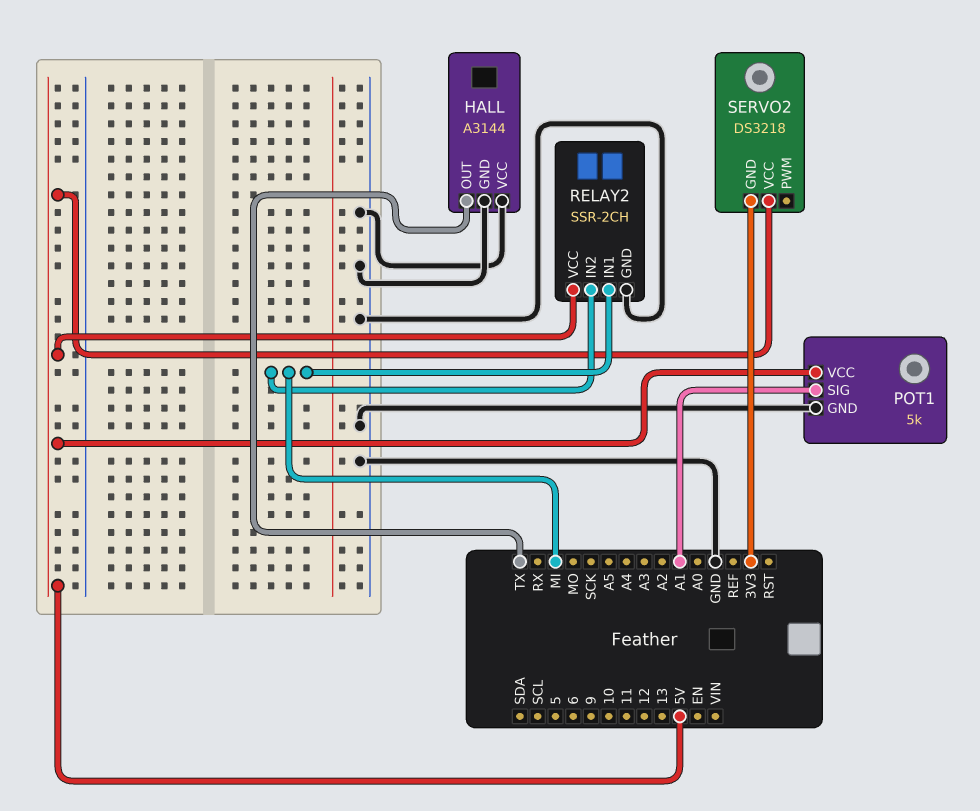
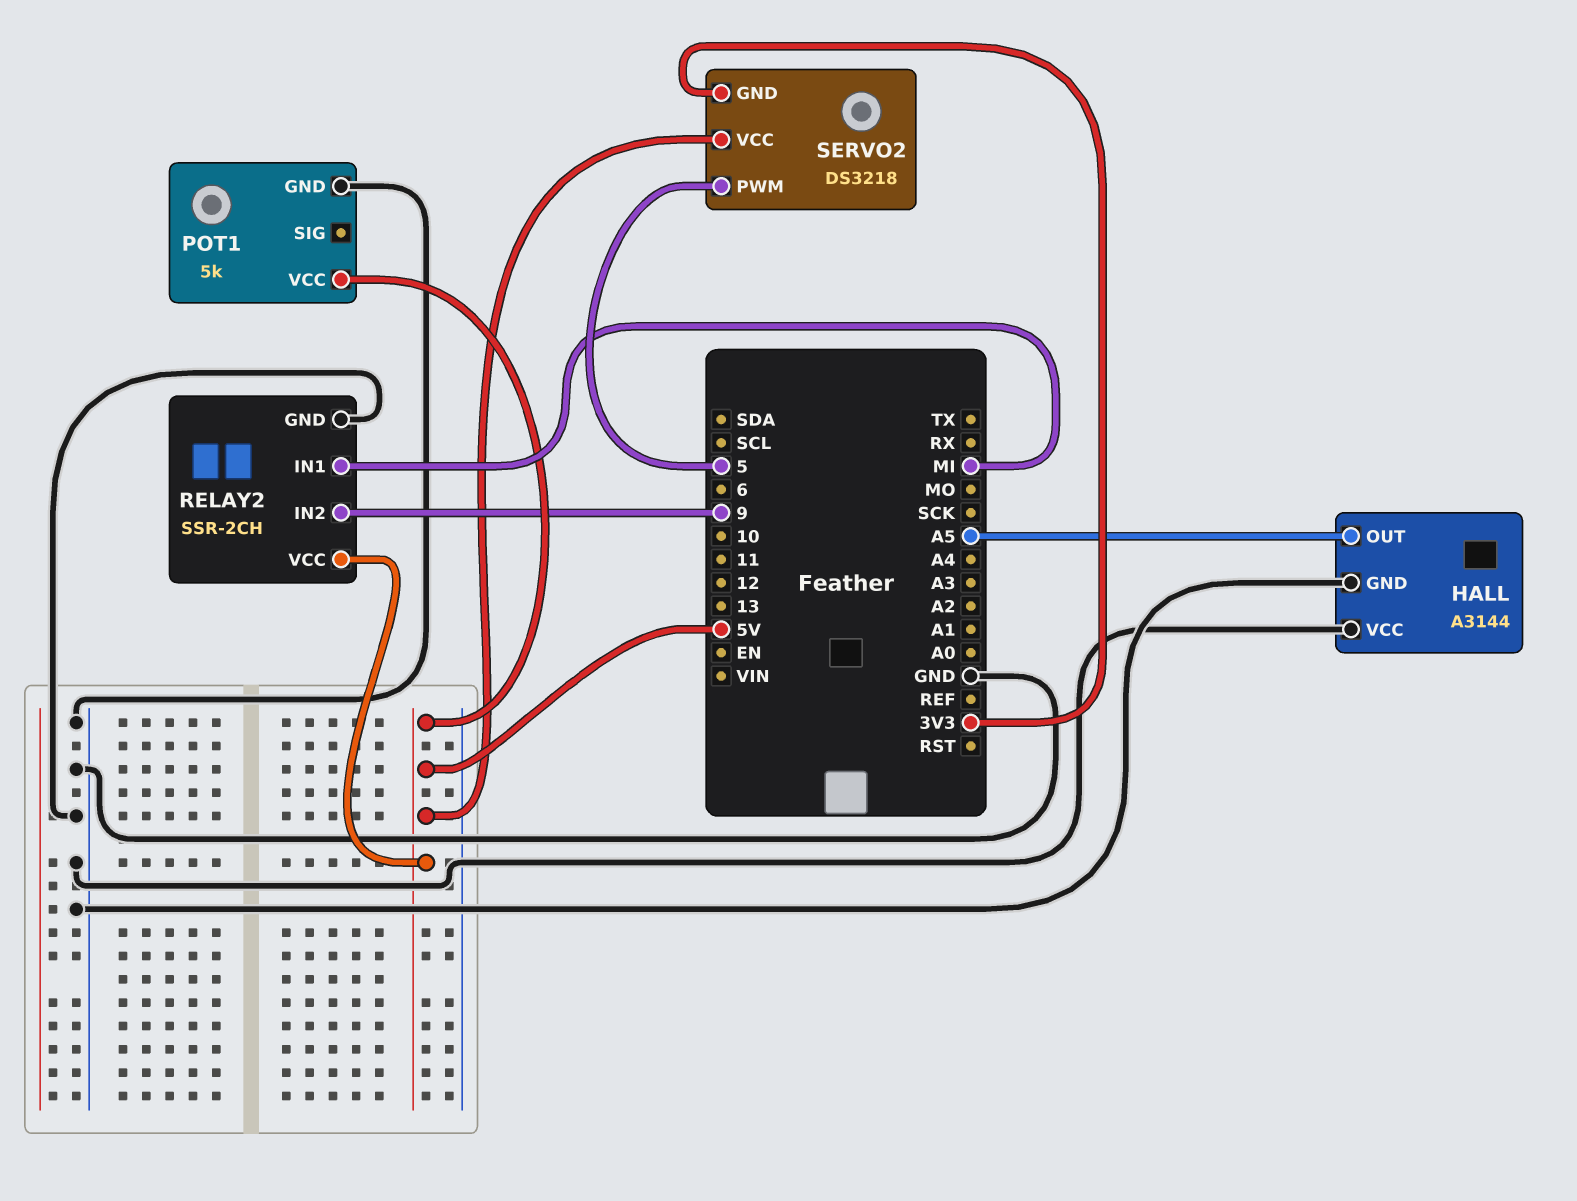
HALL pin OUT: TX -> A5
POT1 pin SIG: A1 -> none
RELAY2 pin IN2: MI -> 9
SERVO2 pin PWM: none -> 5

